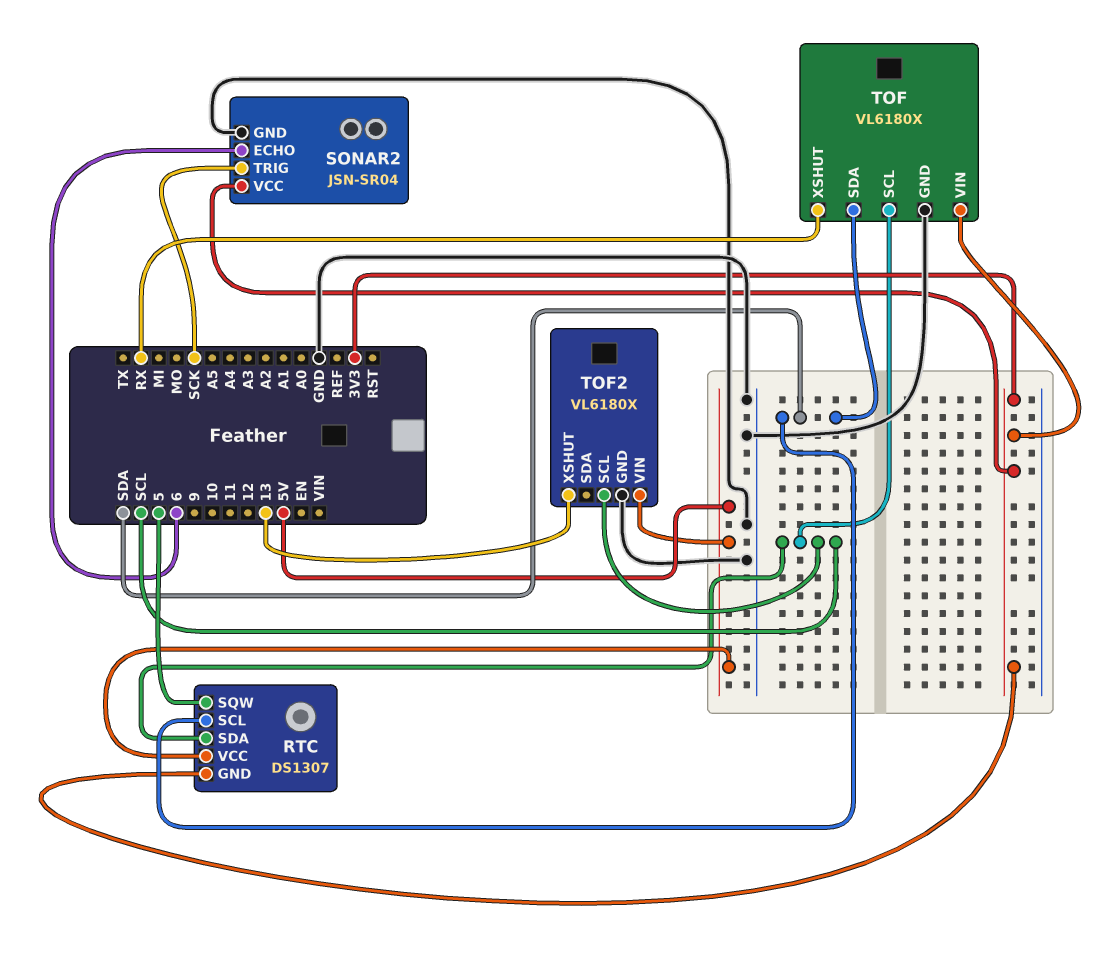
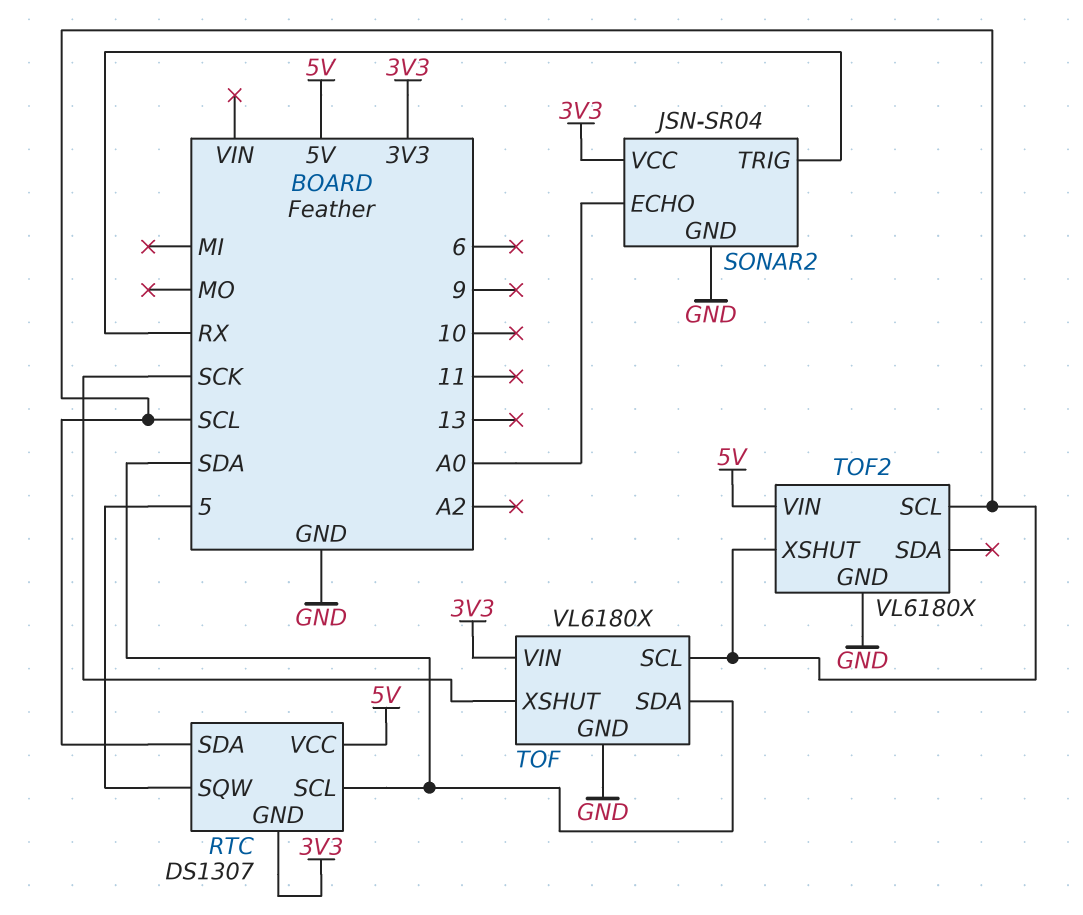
SONAR2 pin ECHO: 6 -> A0
SONAR2 pin TRIG: SCK -> RX
TOF pin XSHUT: RX -> SCK
TOF2 pin XSHUT: 13 -> SCL

